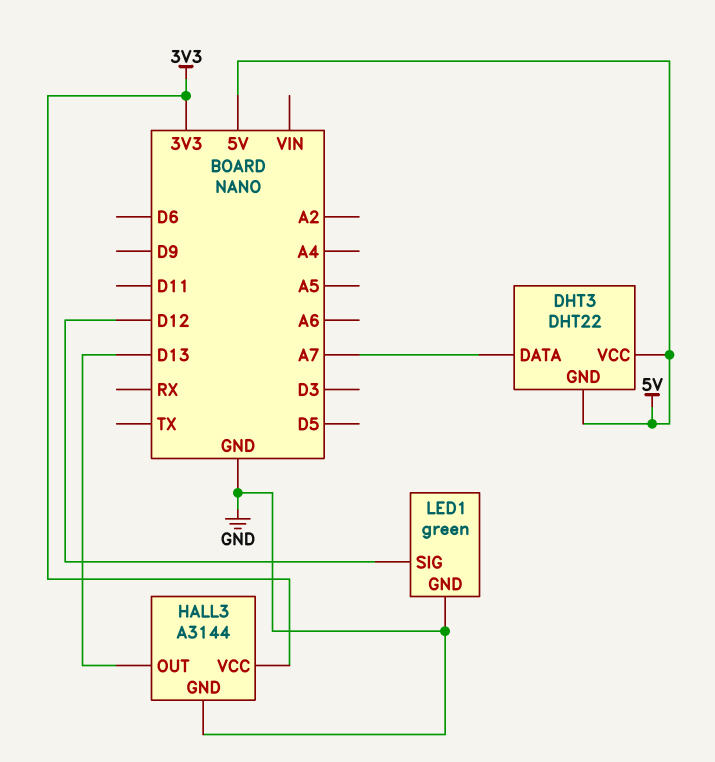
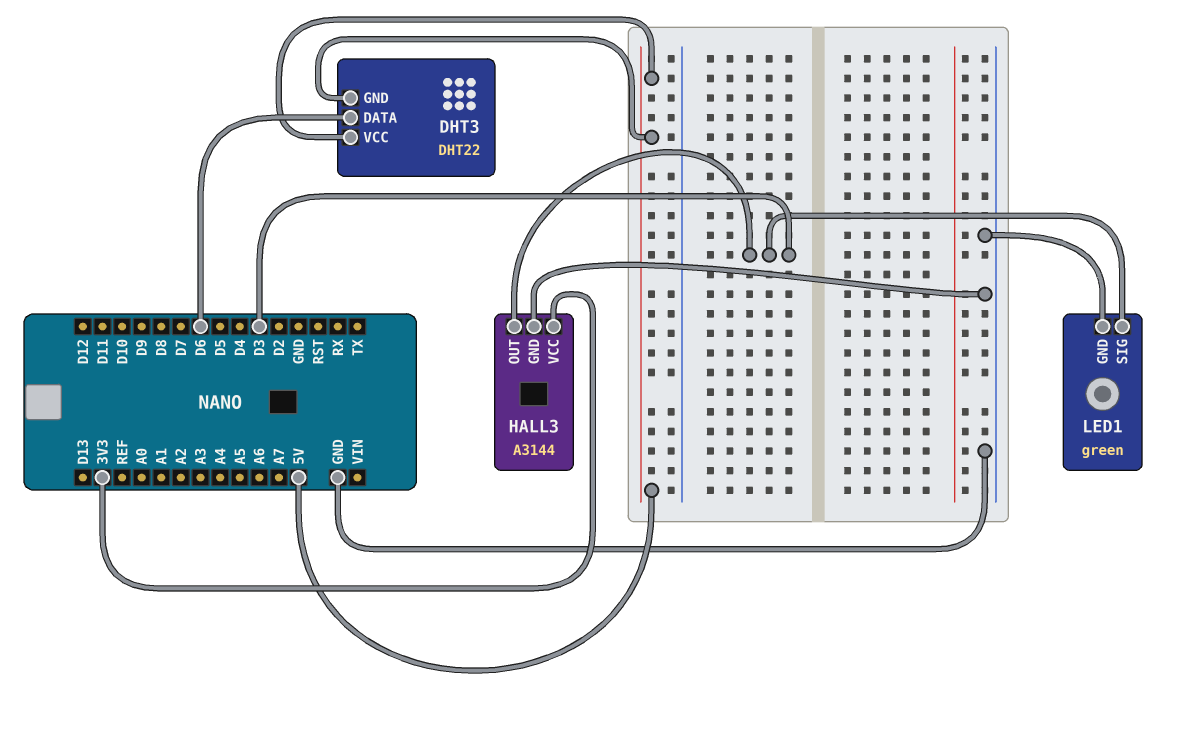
DHT3 pin DATA: A7 -> D6
HALL3 pin OUT: D13 -> D3
LED1 pin SIG: D12 -> D3

